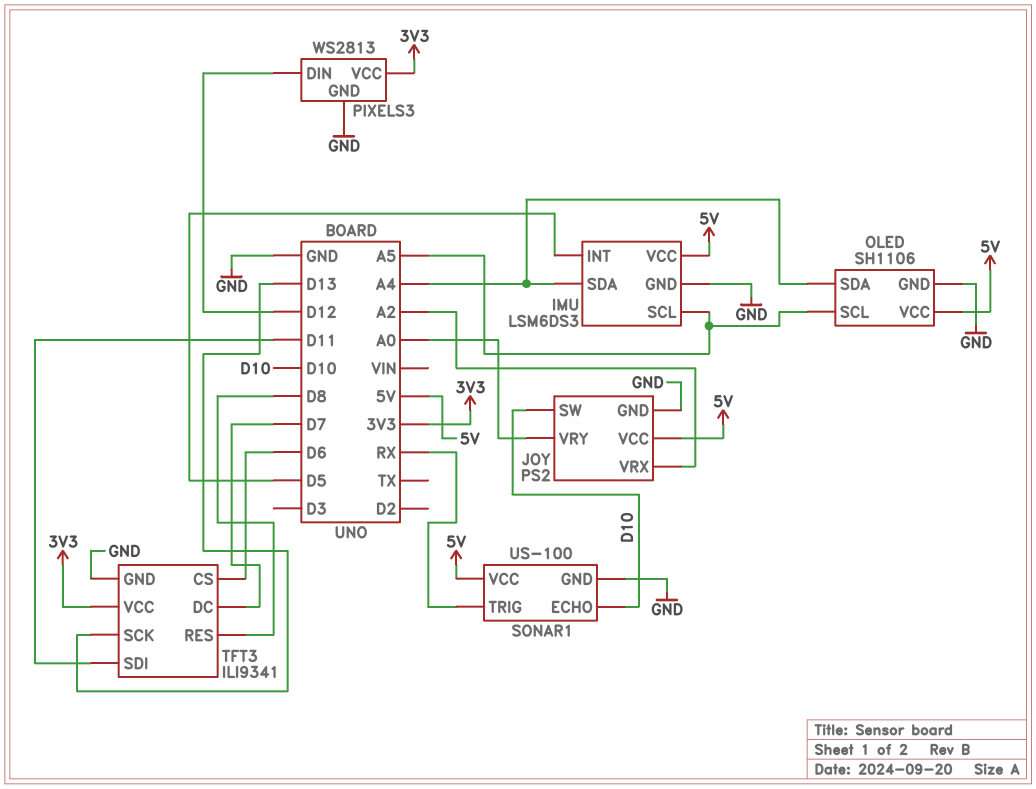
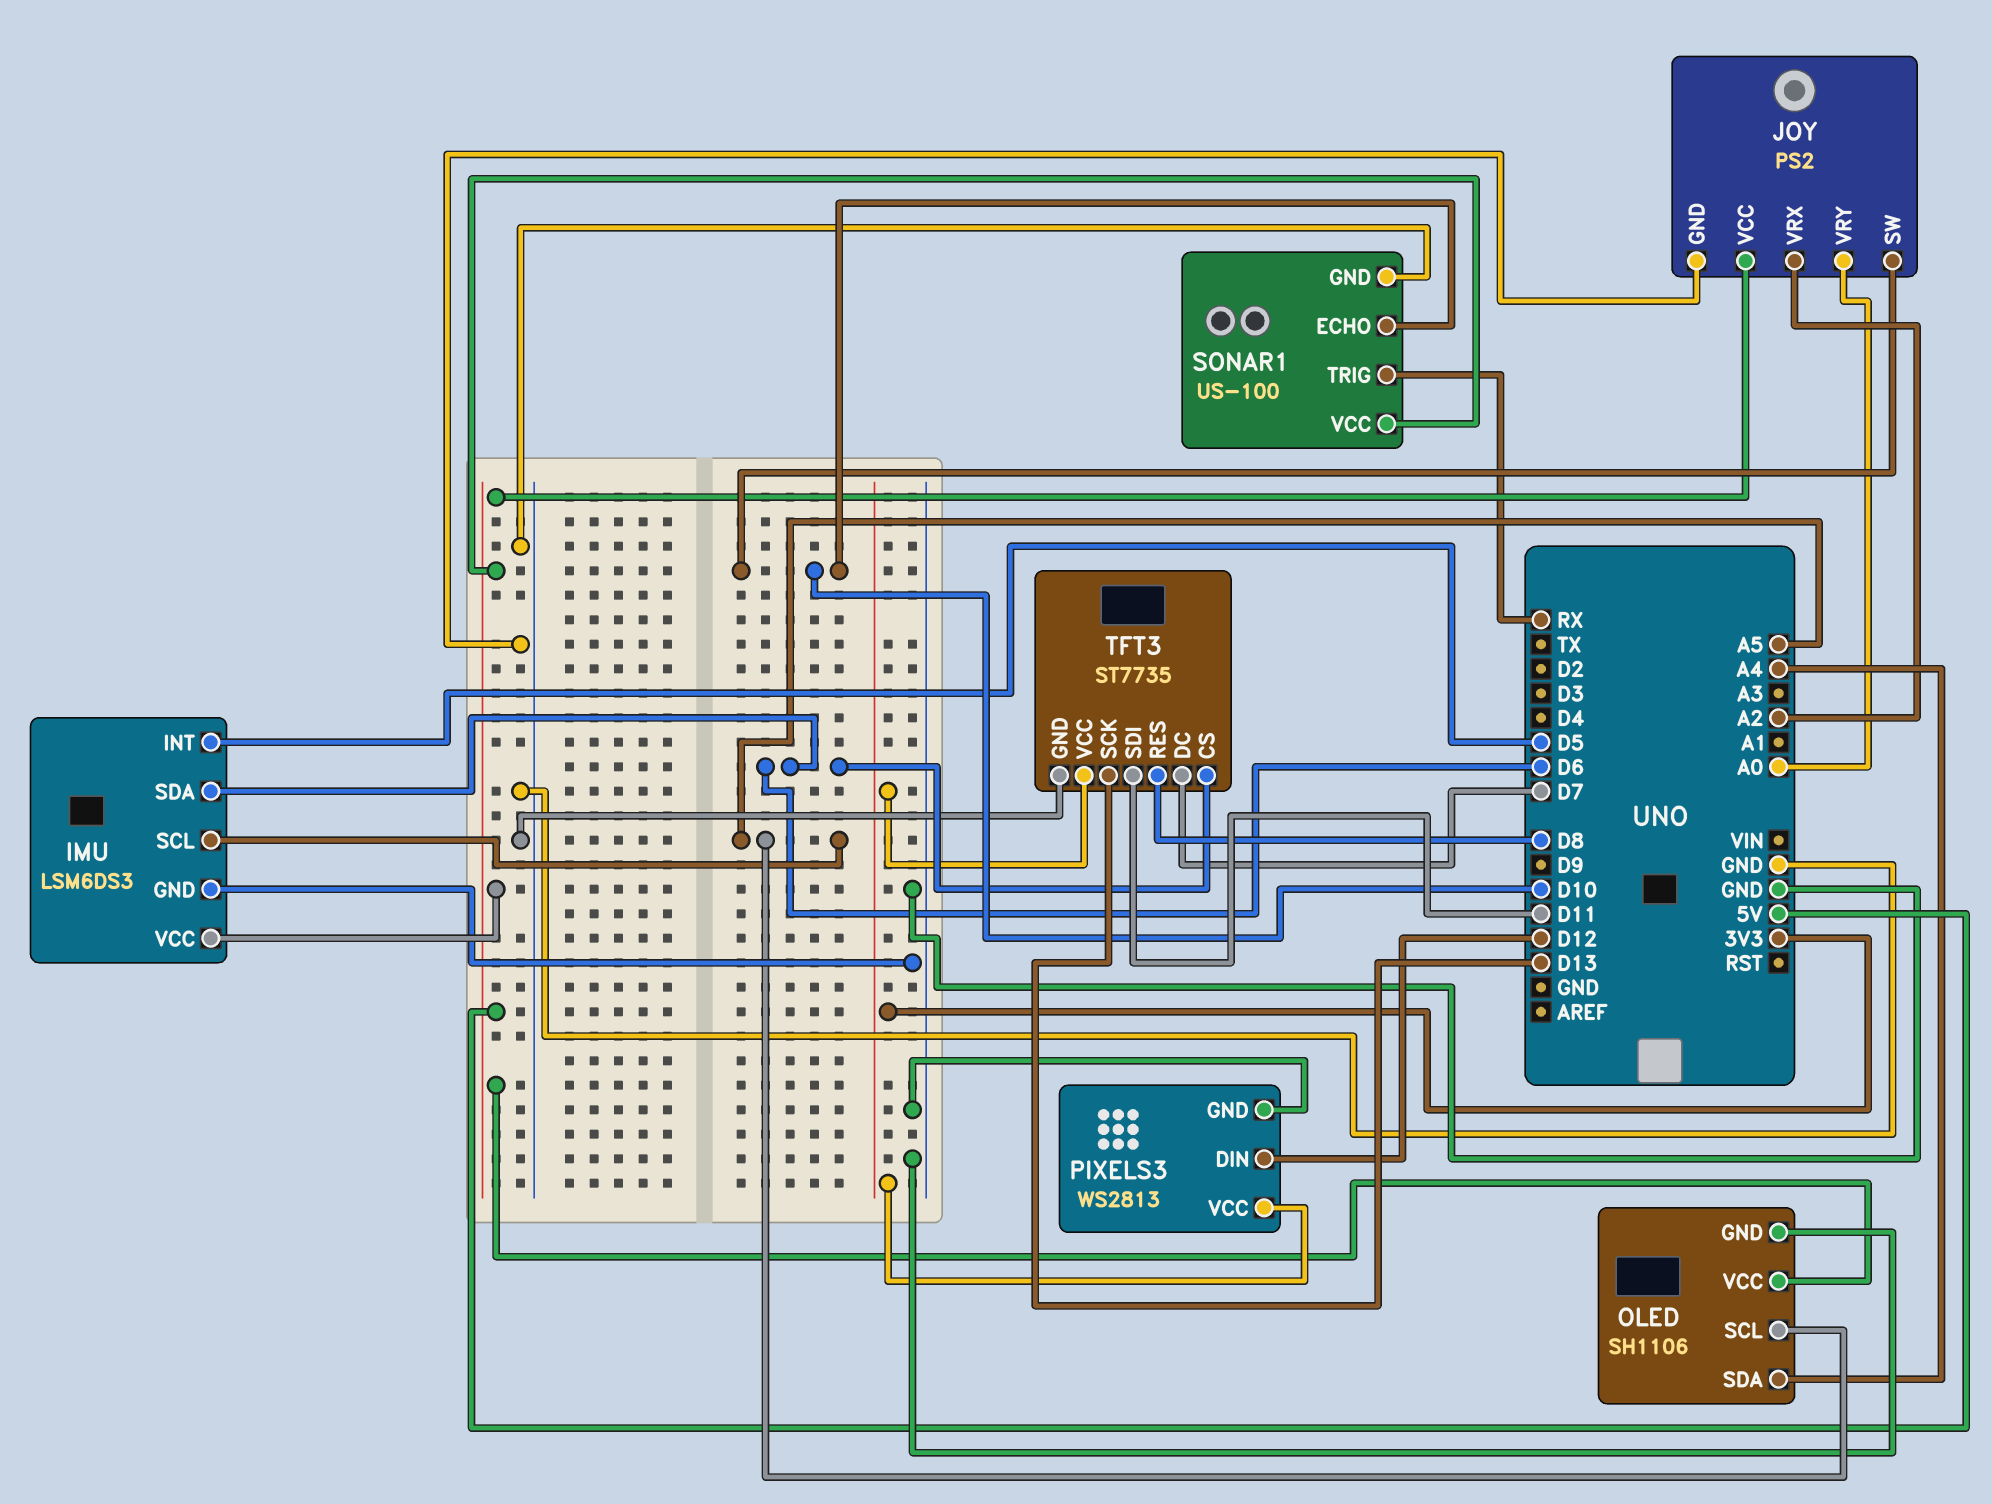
IMU pin SDA: A4 -> D6
TFT3: ILI9341 -> ST7735

